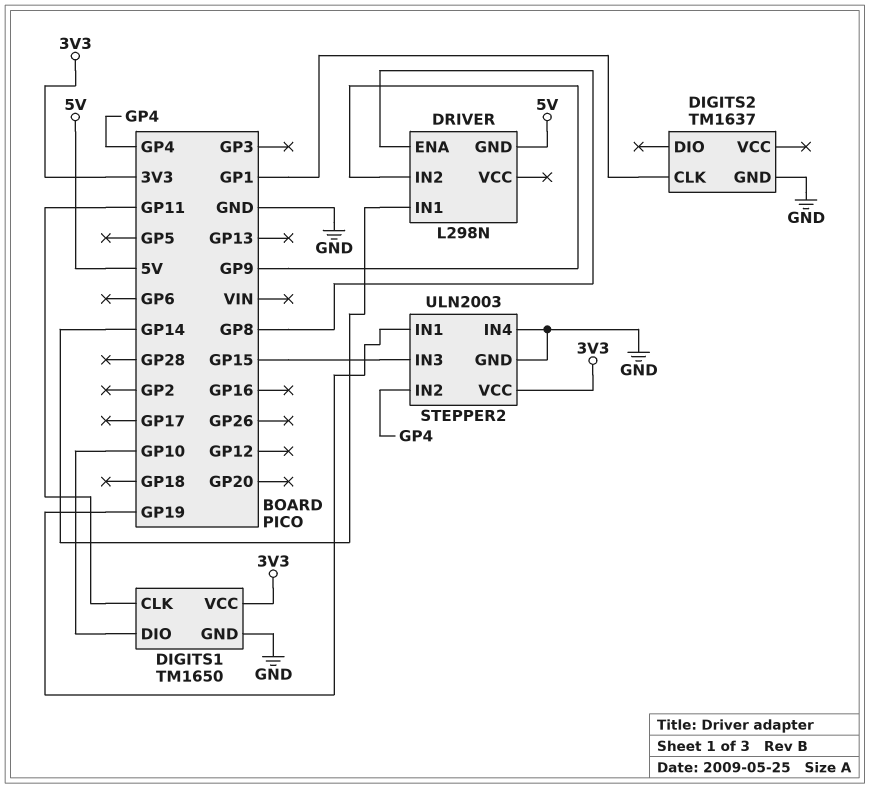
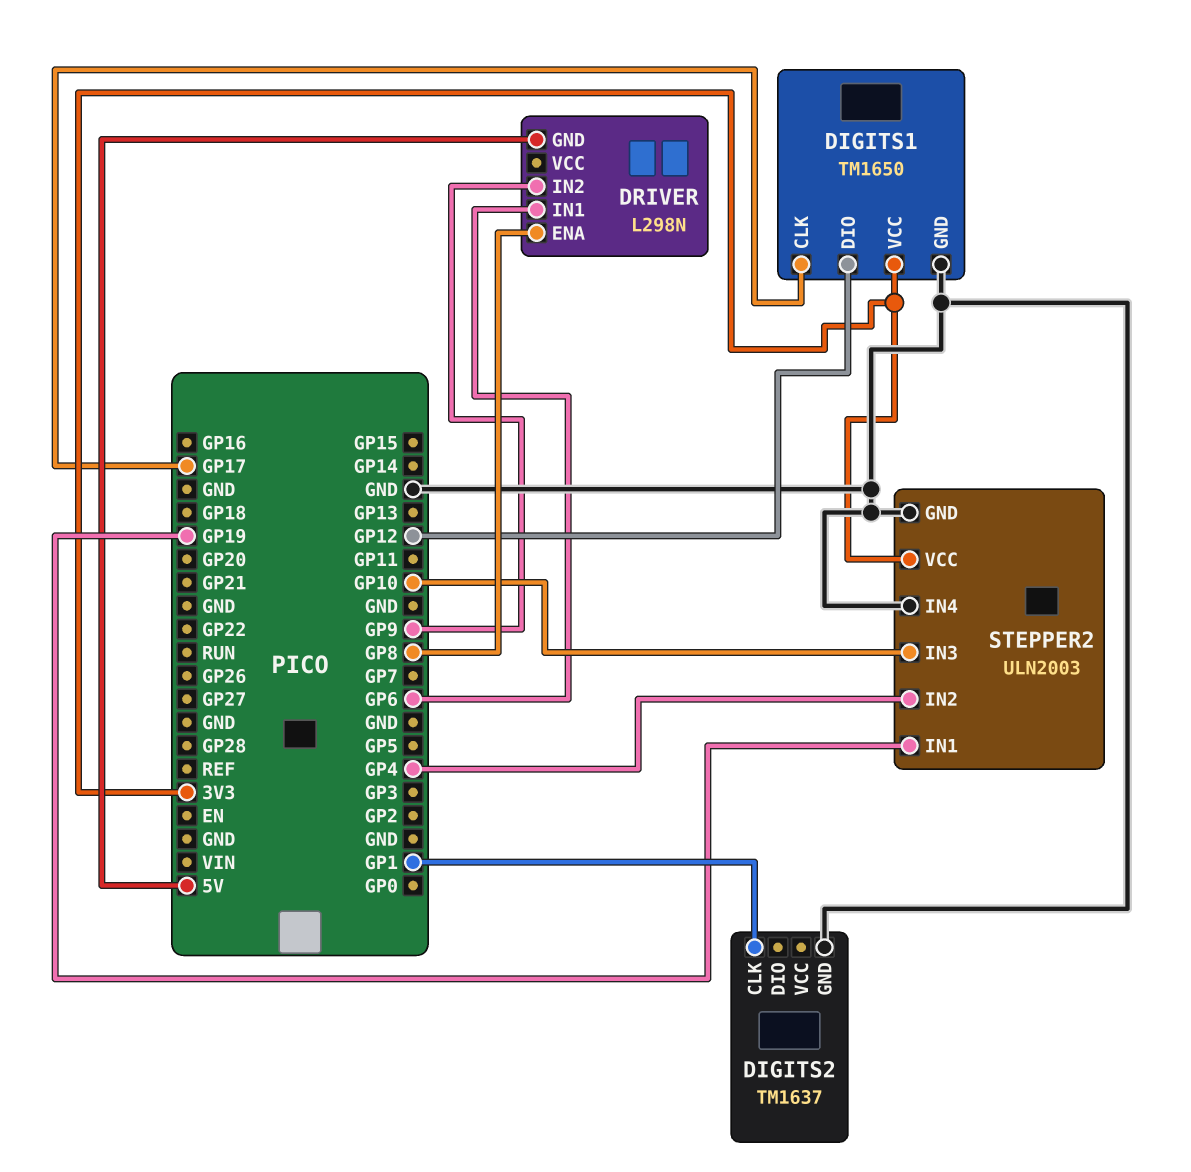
DIGITS1 pin CLK: GP11 -> GP17
DIGITS1 pin DIO: GP10 -> GP12
DRIVER pin IN1: GP14 -> GP6
STEPPER2 pin IN3: GP15 -> GP10

